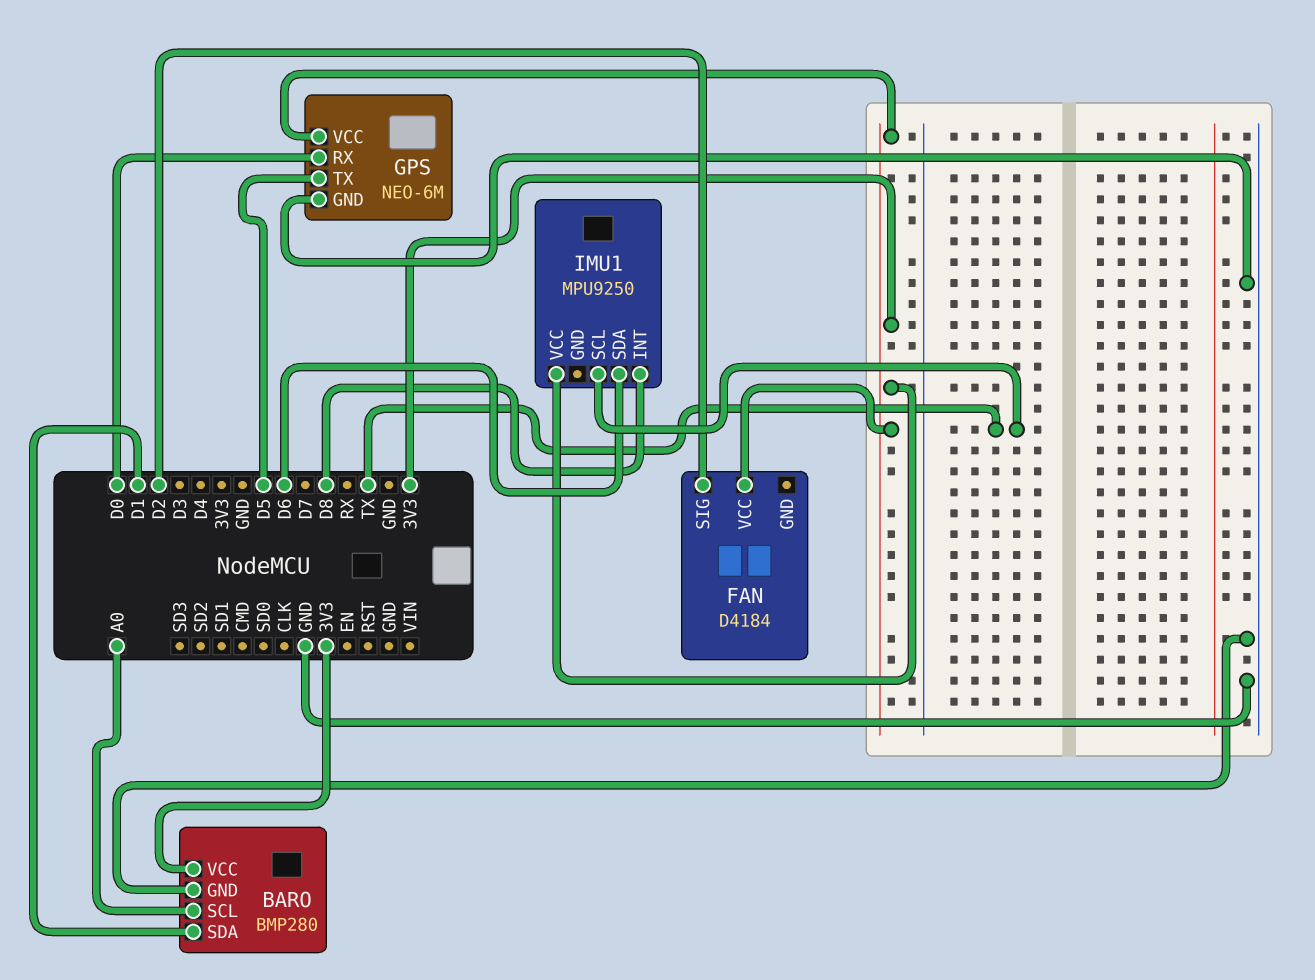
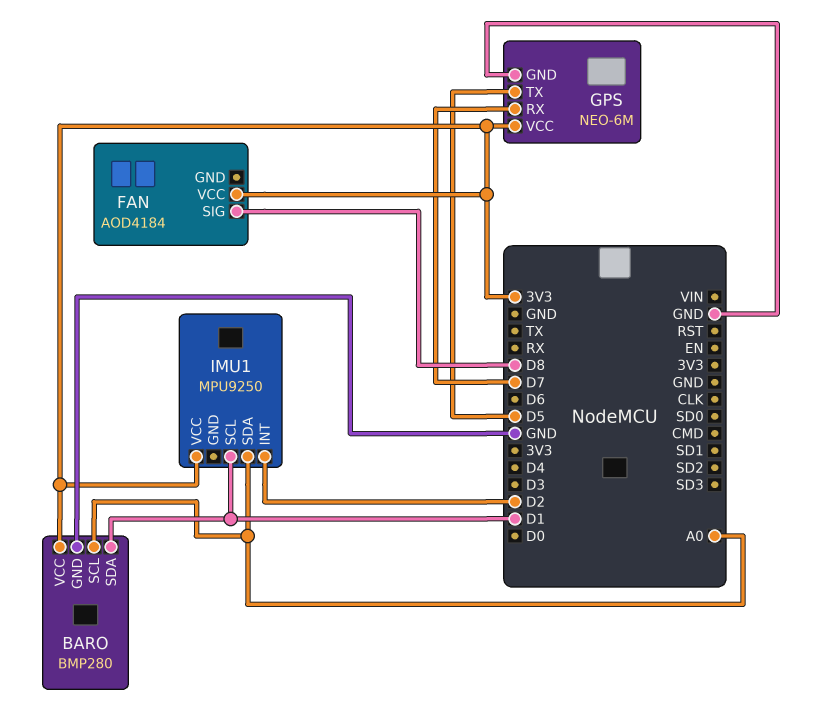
FAN: D4184 -> AOD4184
FAN pin SIG: D2 -> D8
GPS pin RX: D0 -> D7
IMU1 pin INT: D8 -> D2
IMU1 pin SCL: TX -> D1
IMU1 pin SDA: D6 -> A0

